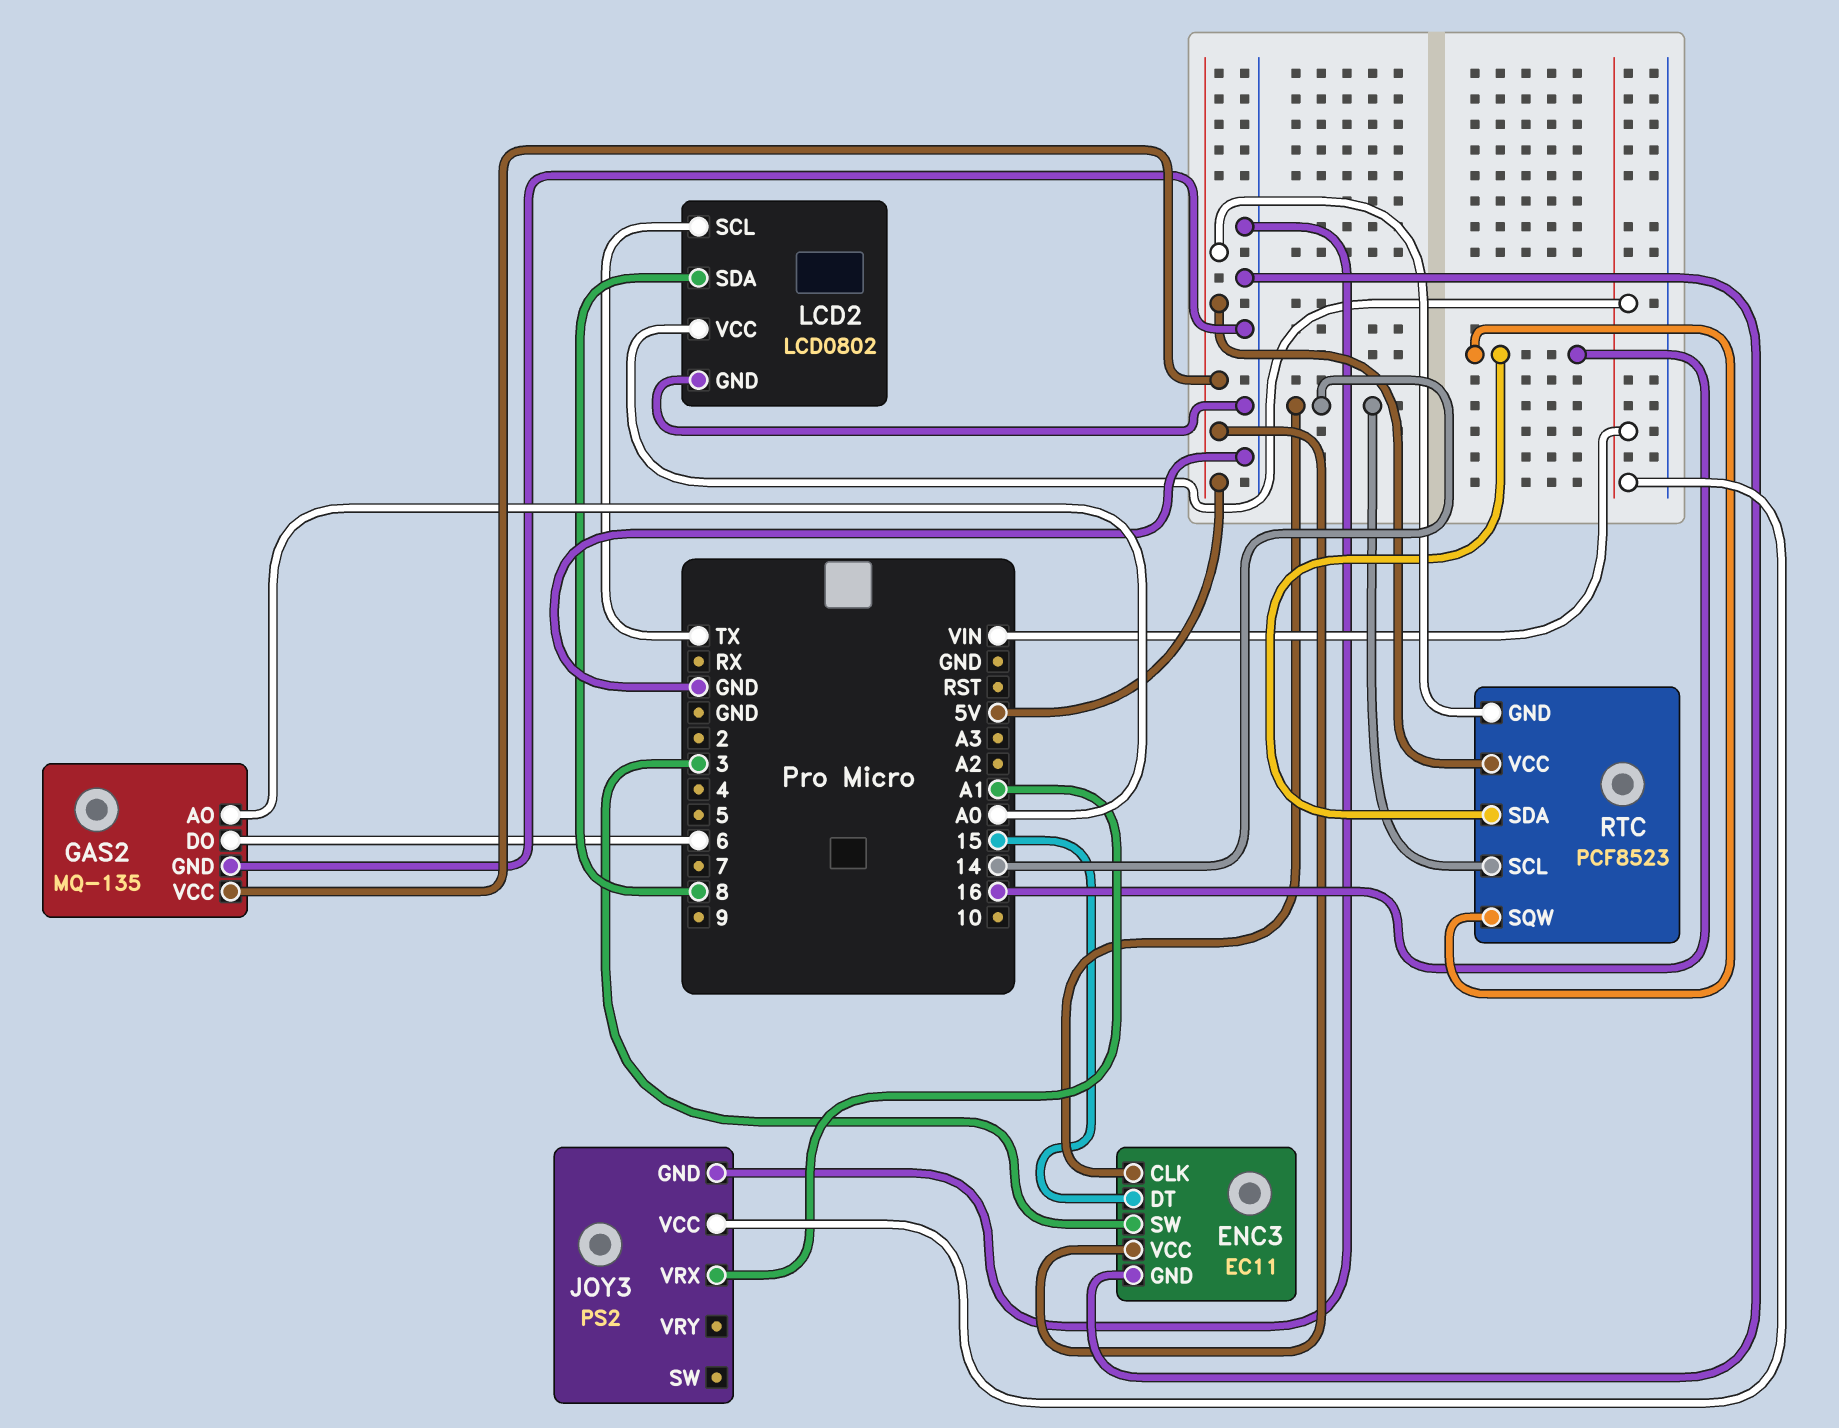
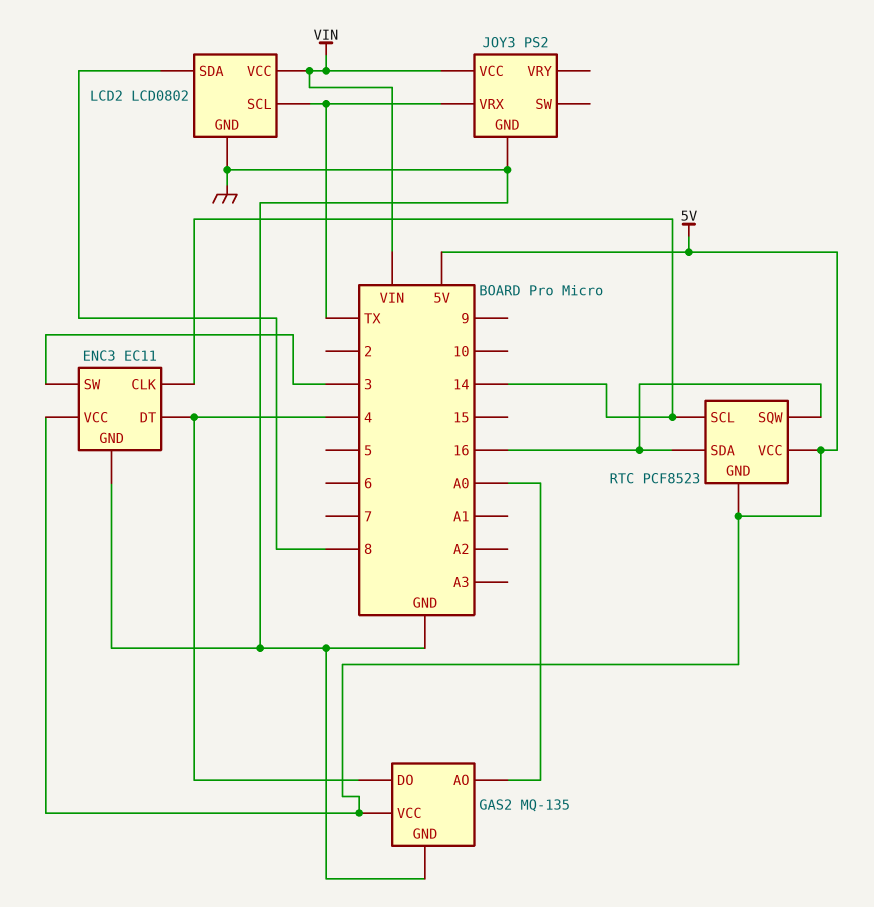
ENC3 pin DT: 15 -> 4
GAS2 pin DO: 6 -> 4
JOY3 pin VRX: A1 -> TX

